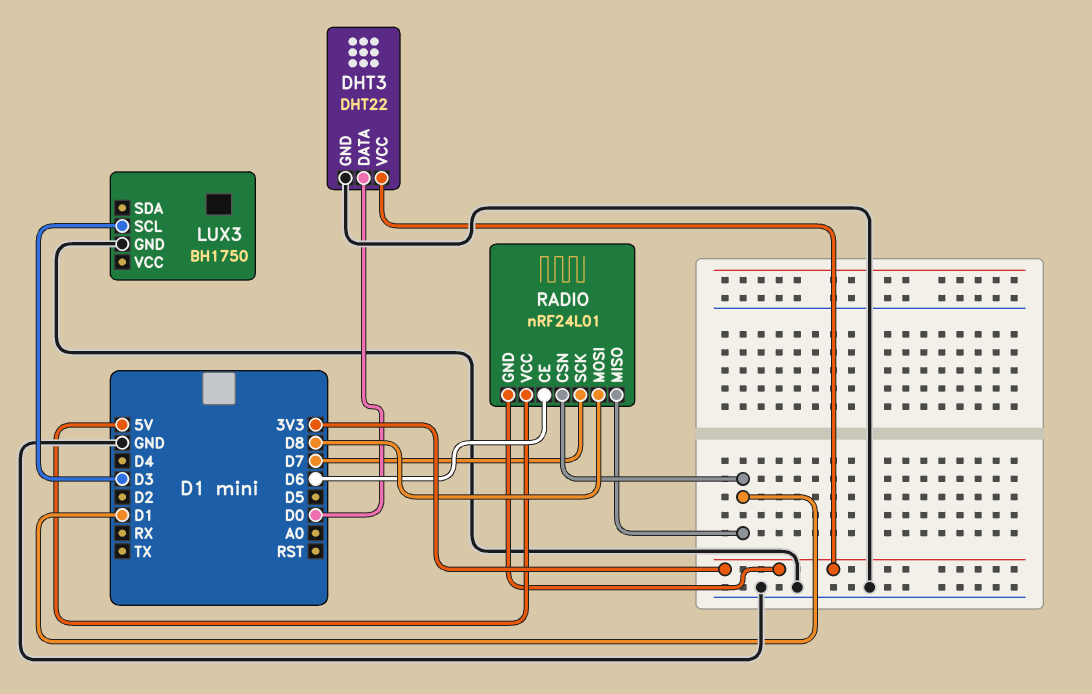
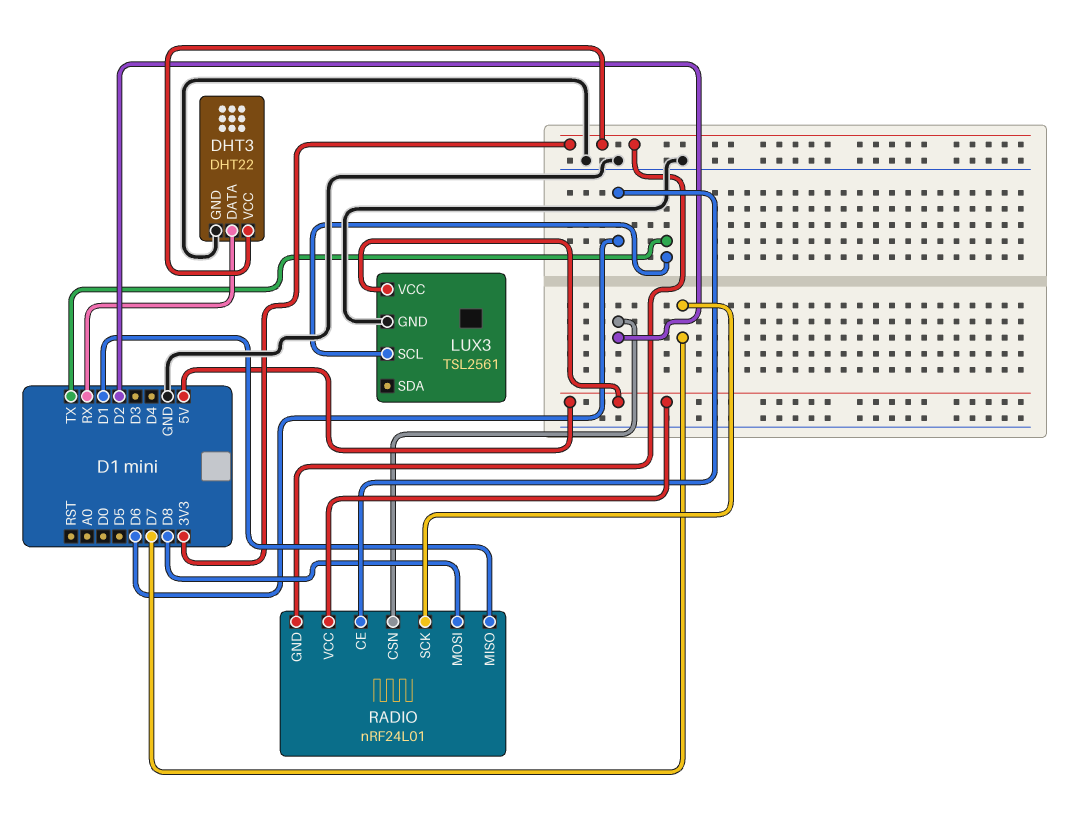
DHT3 pin DATA: D0 -> RX
LUX3: BH1750 -> TSL2561
LUX3 pin SCL: D3 -> TX
LUX3 pin VCC: none -> 5V
RADIO pin CSN: D1 -> D2

